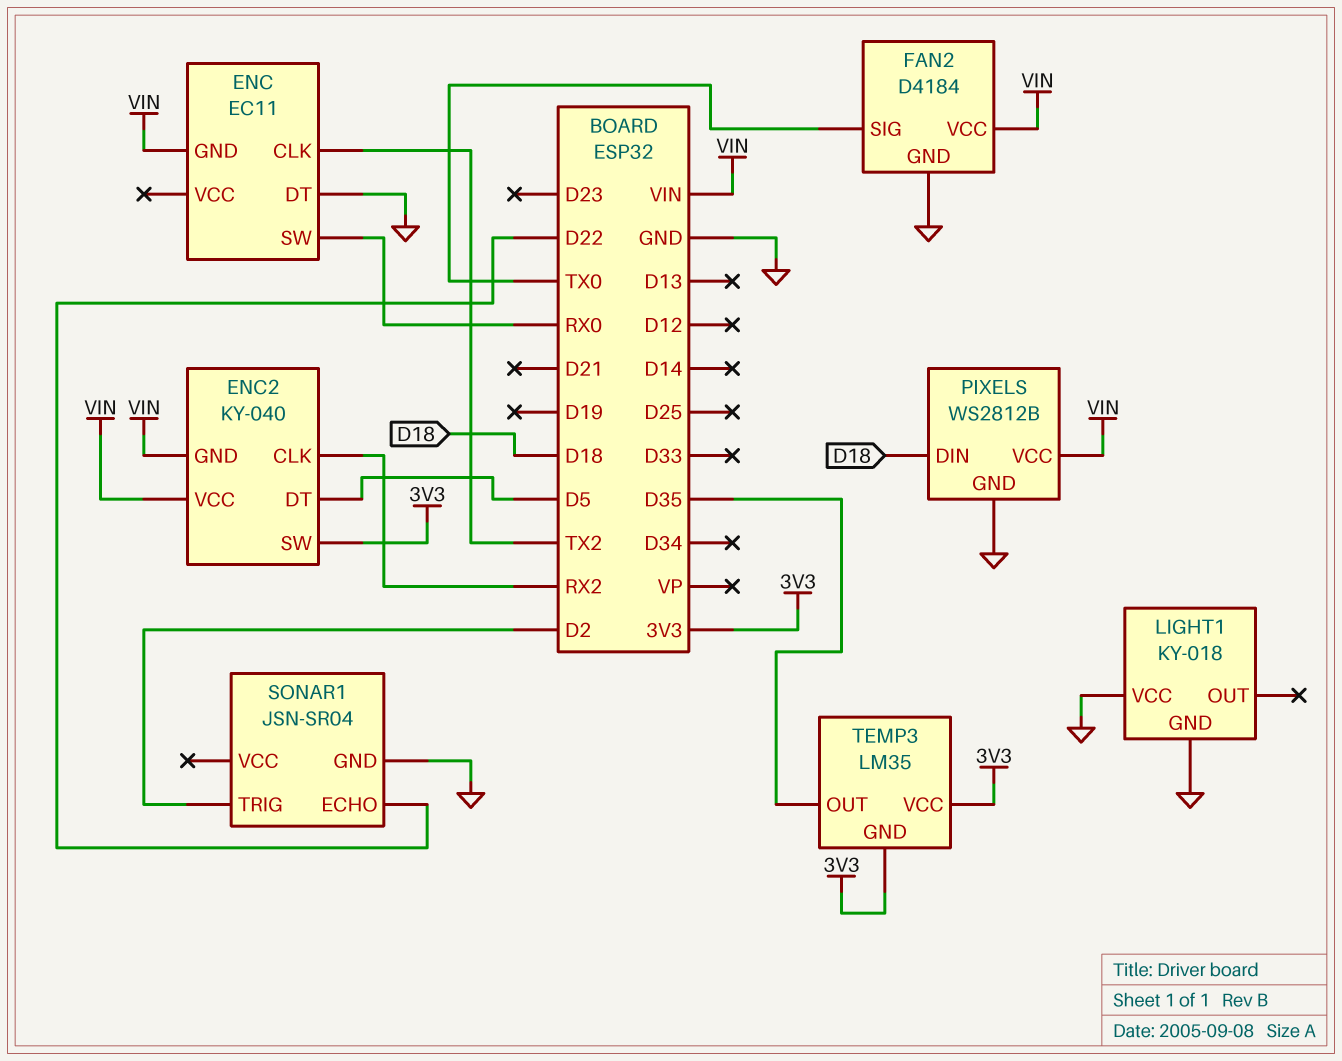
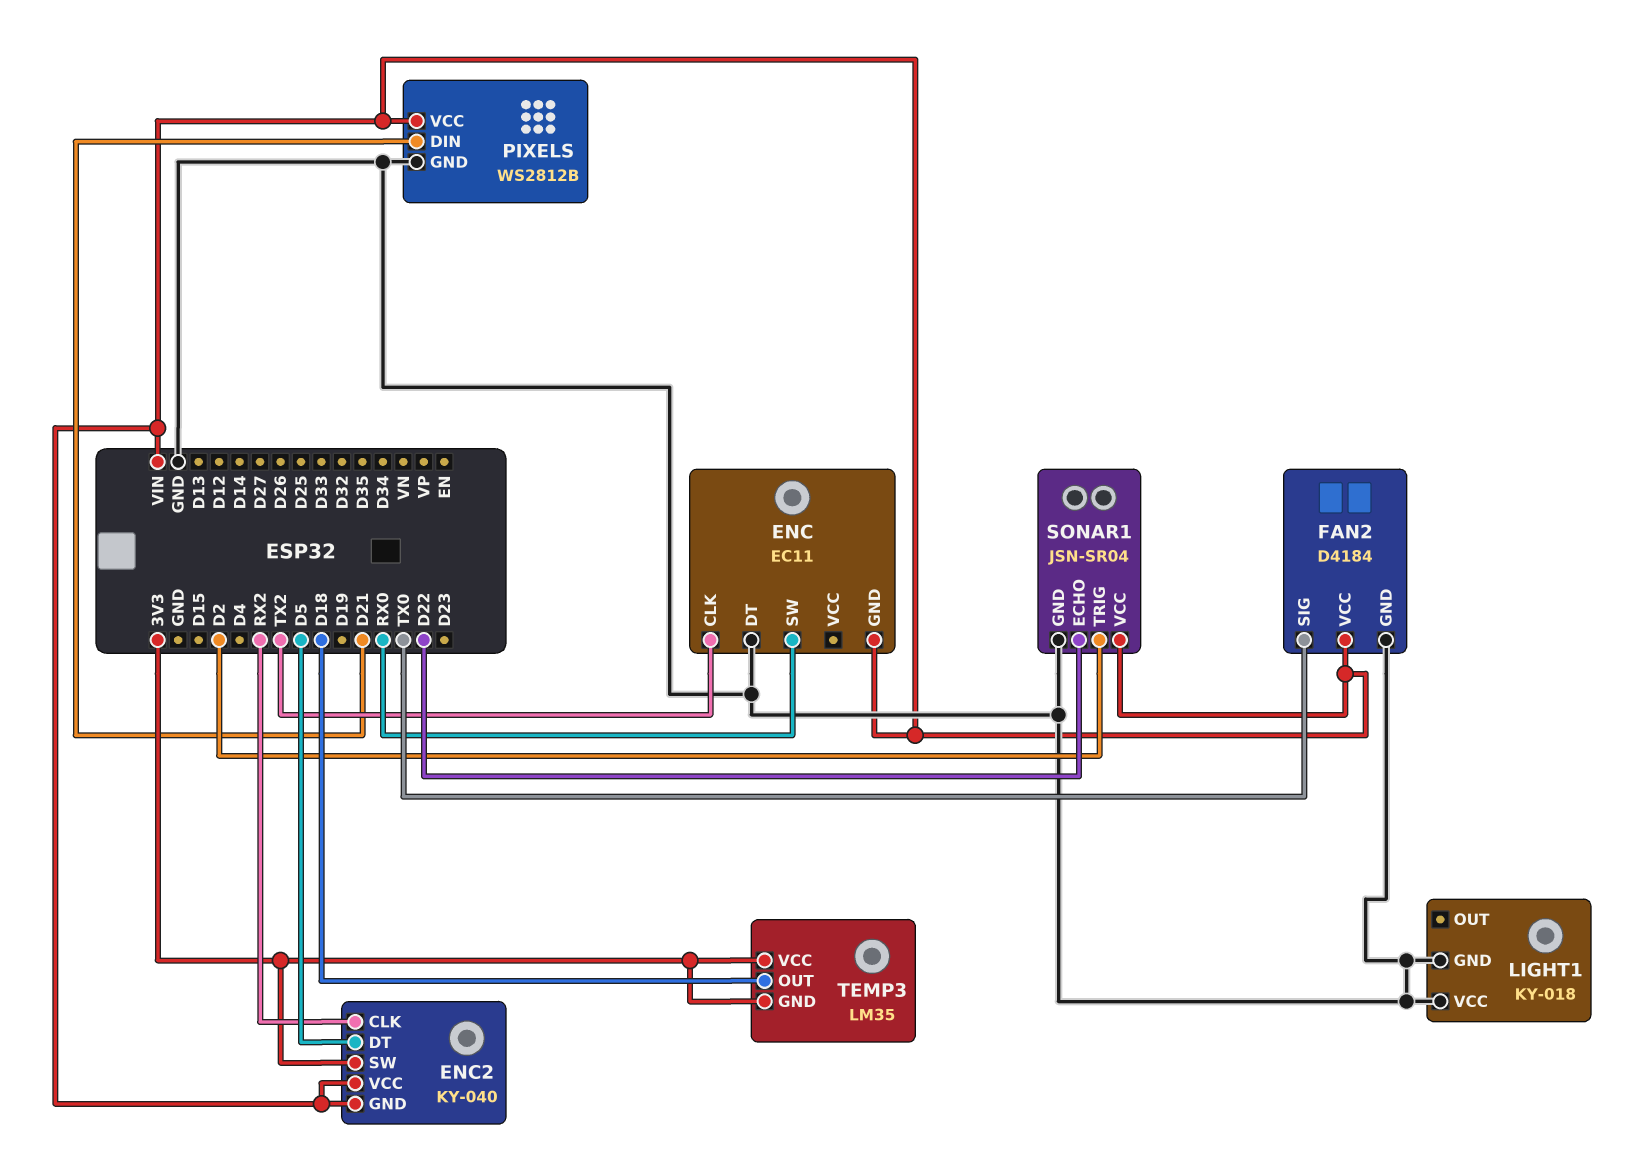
PIXELS pin DIN: D18 -> D21
SONAR1 pin VCC: none -> VIN
TEMP3 pin OUT: D35 -> D18

